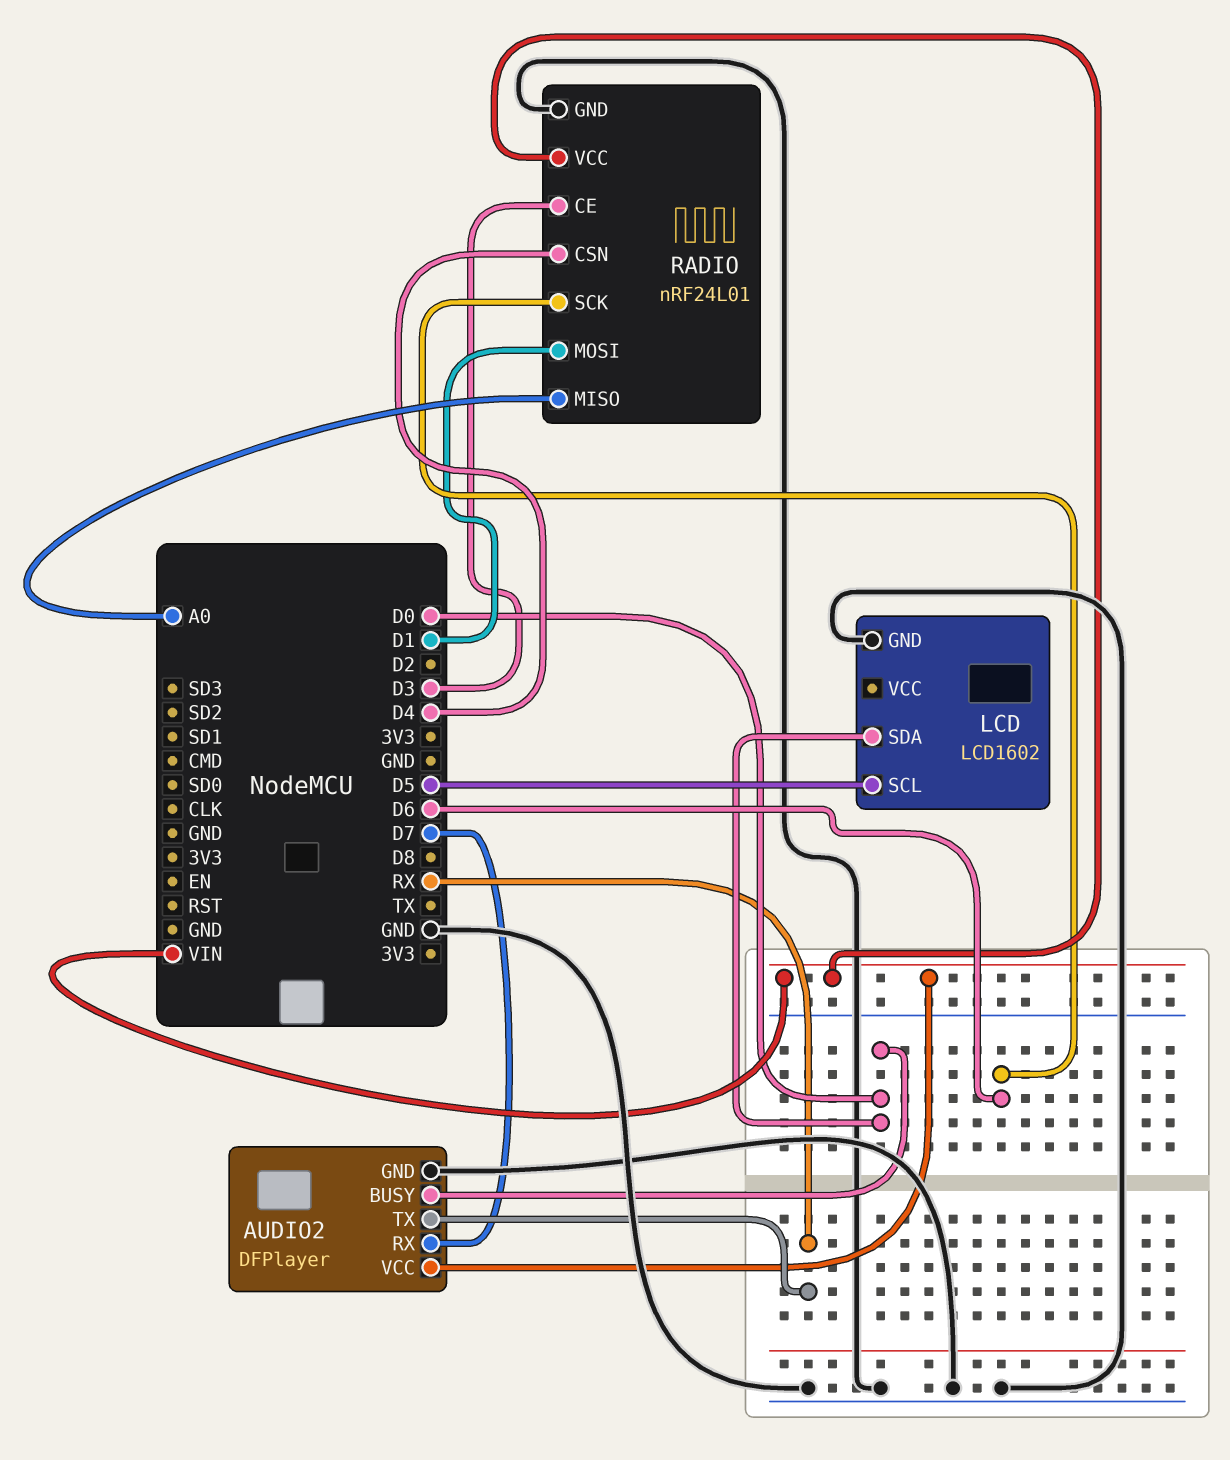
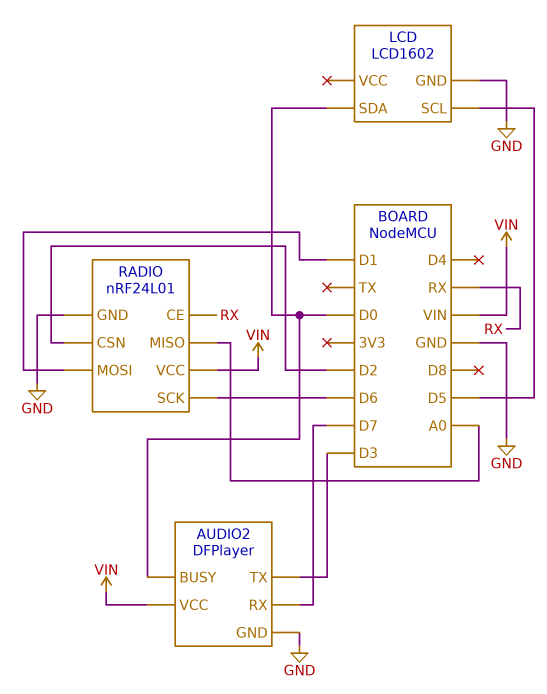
AUDIO2 pin TX: RX -> D3
RADIO pin CE: D3 -> RX
RADIO pin CSN: D4 -> D2

